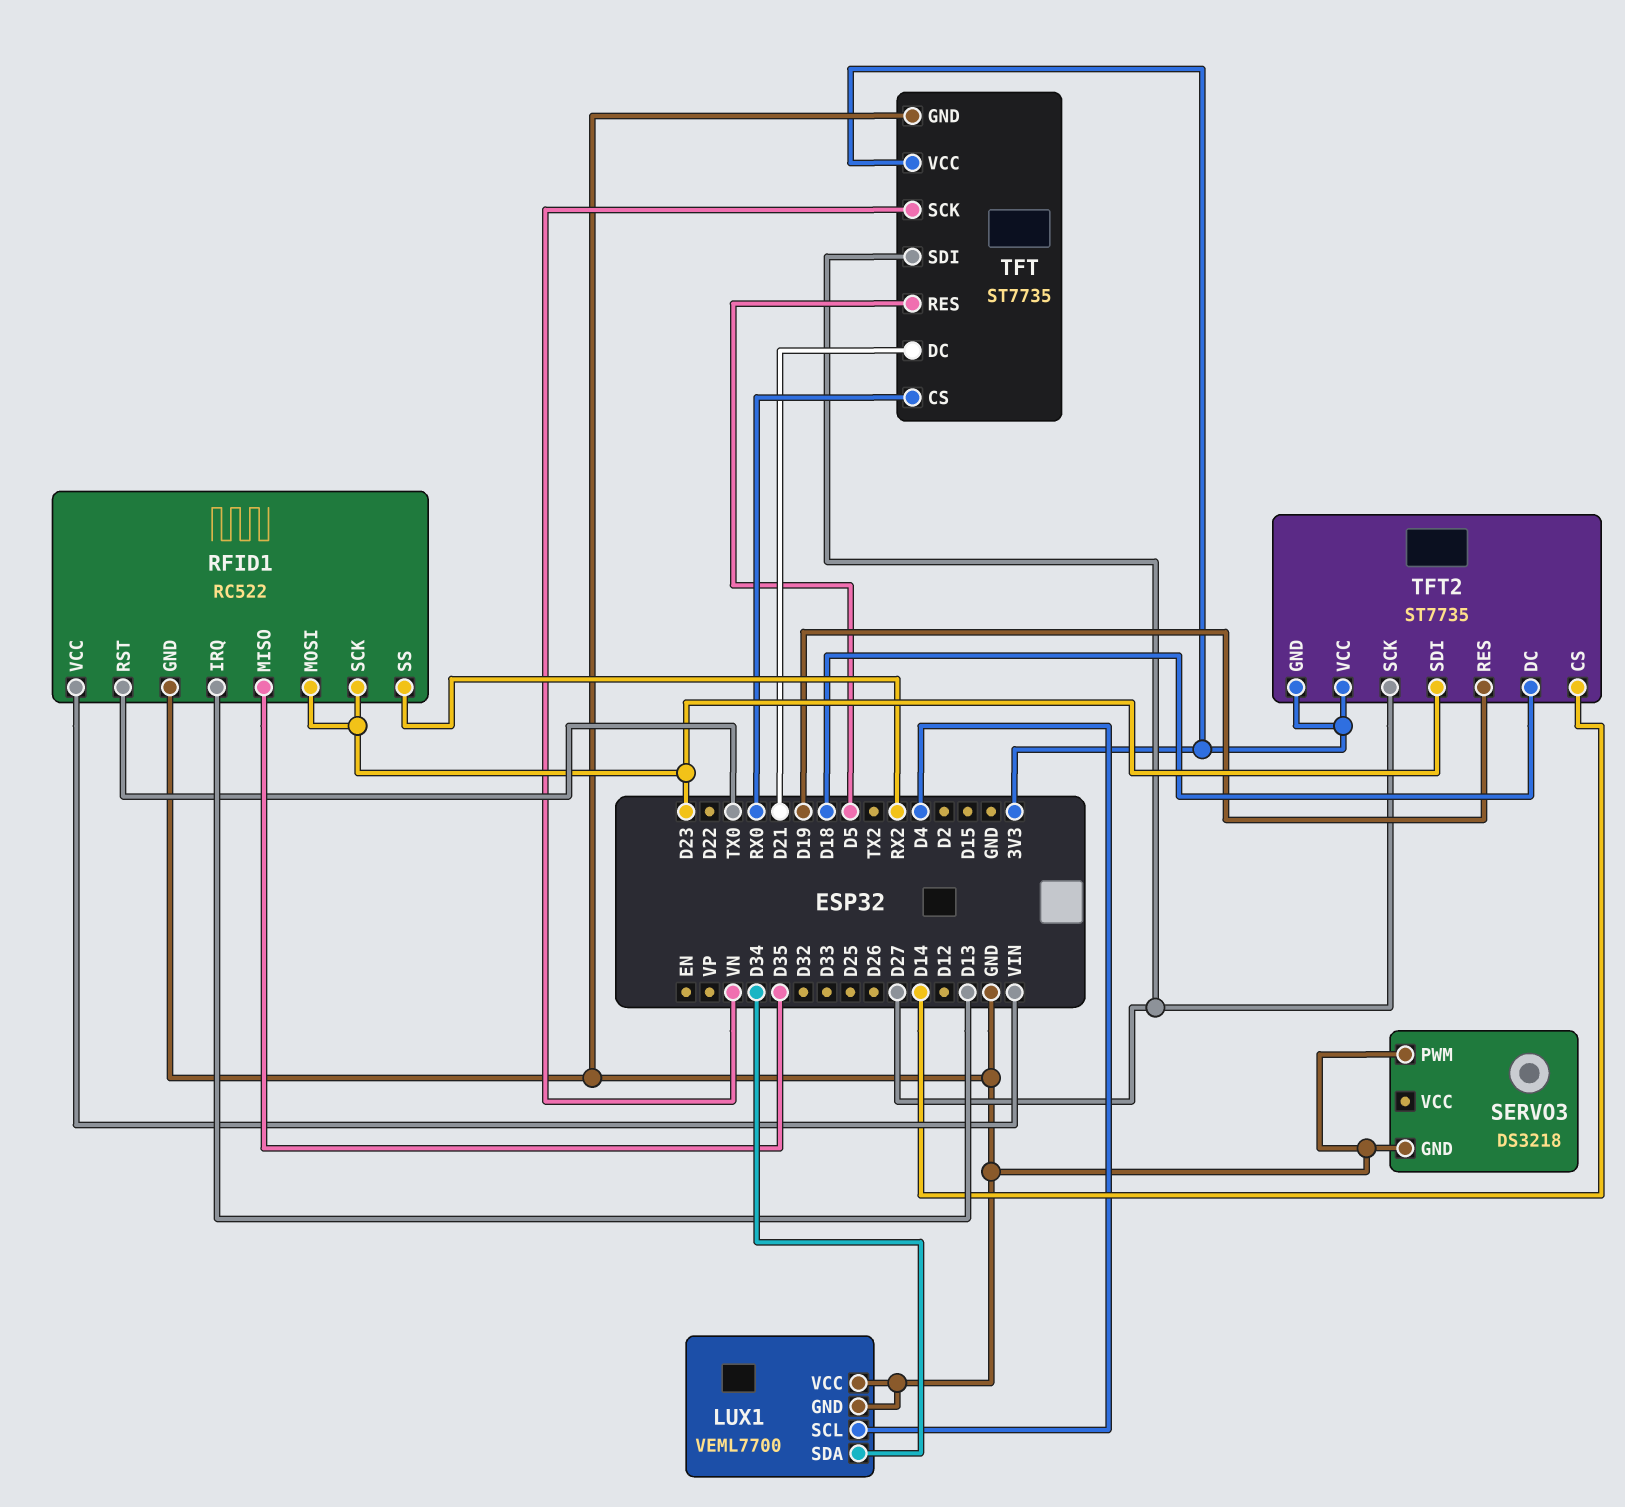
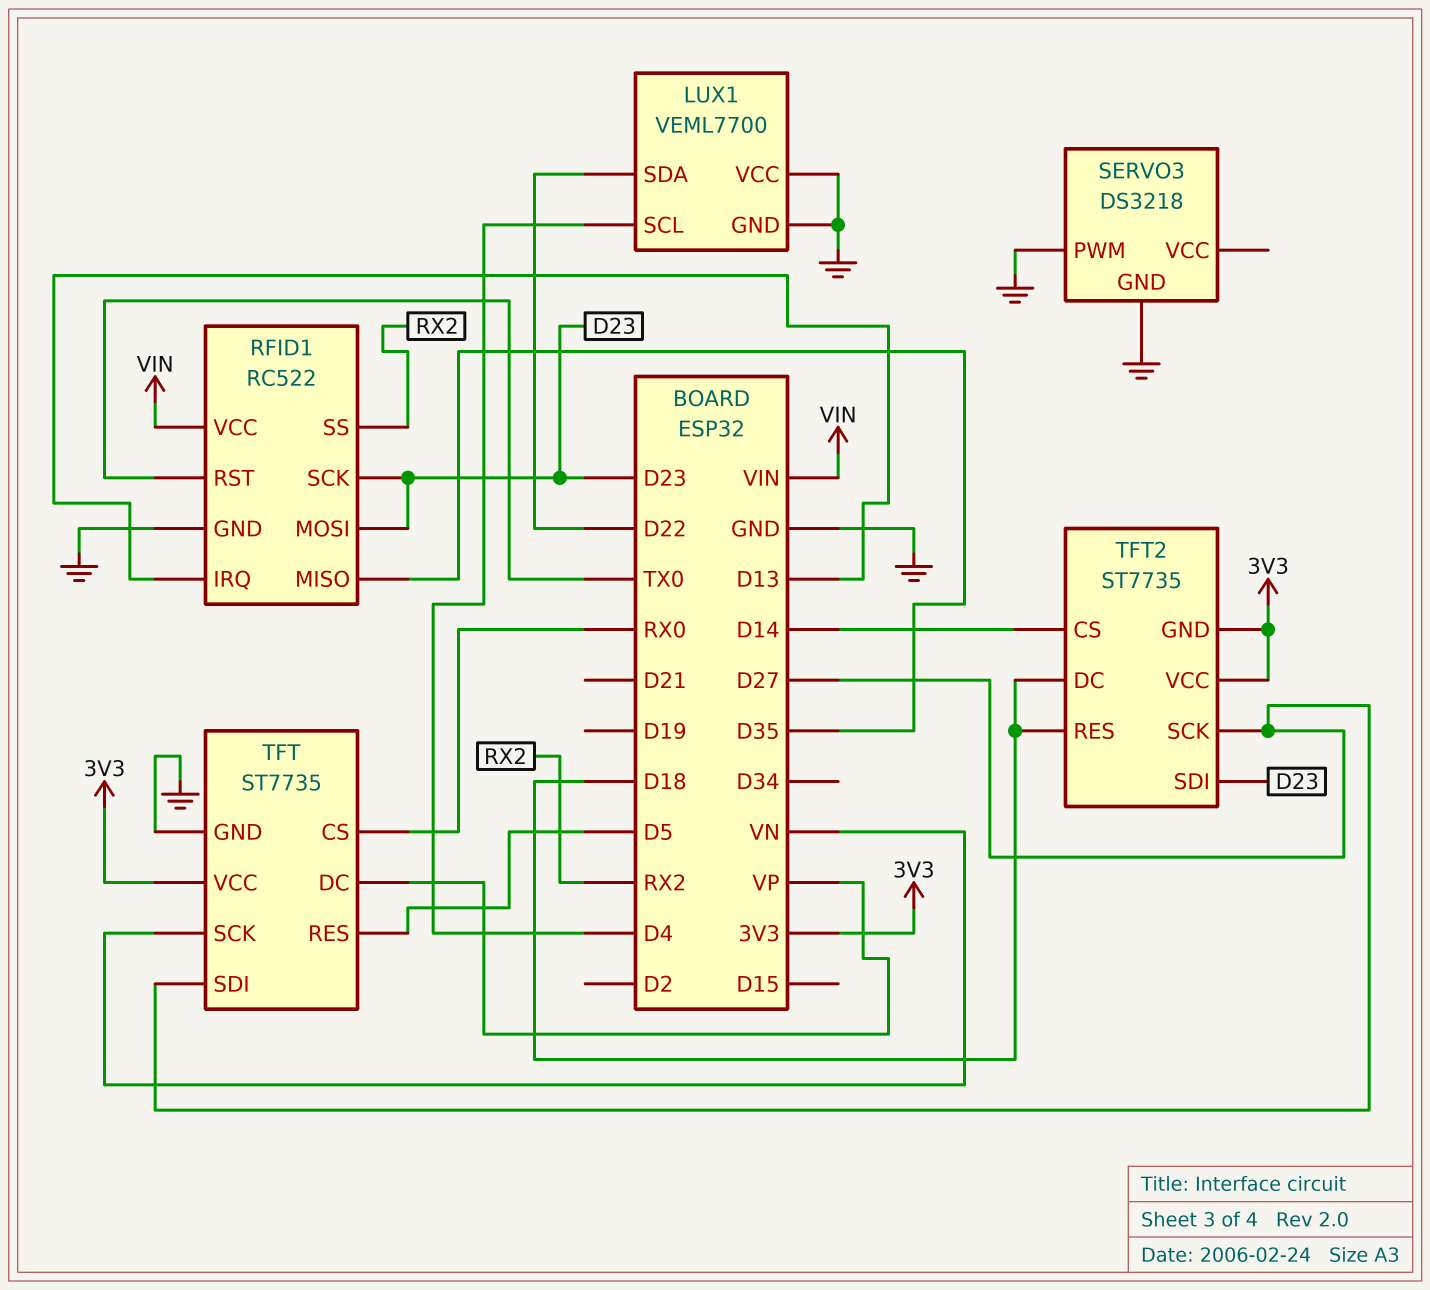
LUX1 pin SDA: D34 -> D22
TFT pin DC: D21 -> VP
TFT2 pin RES: D19 -> D18

